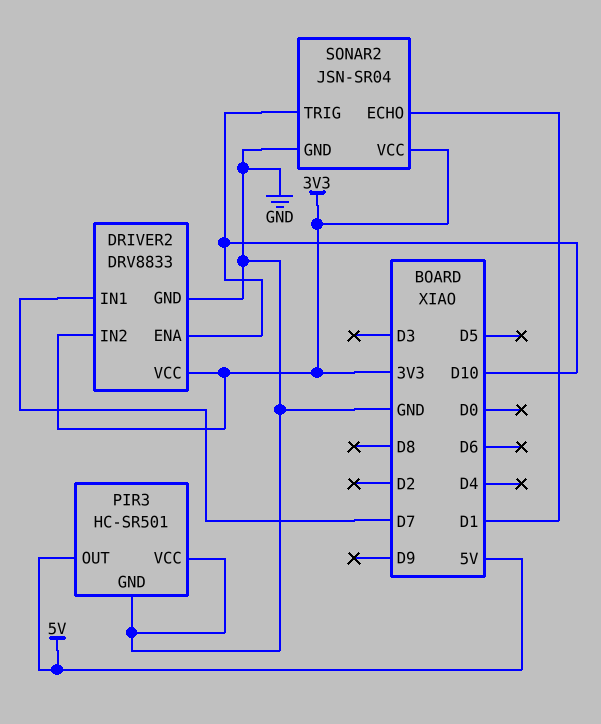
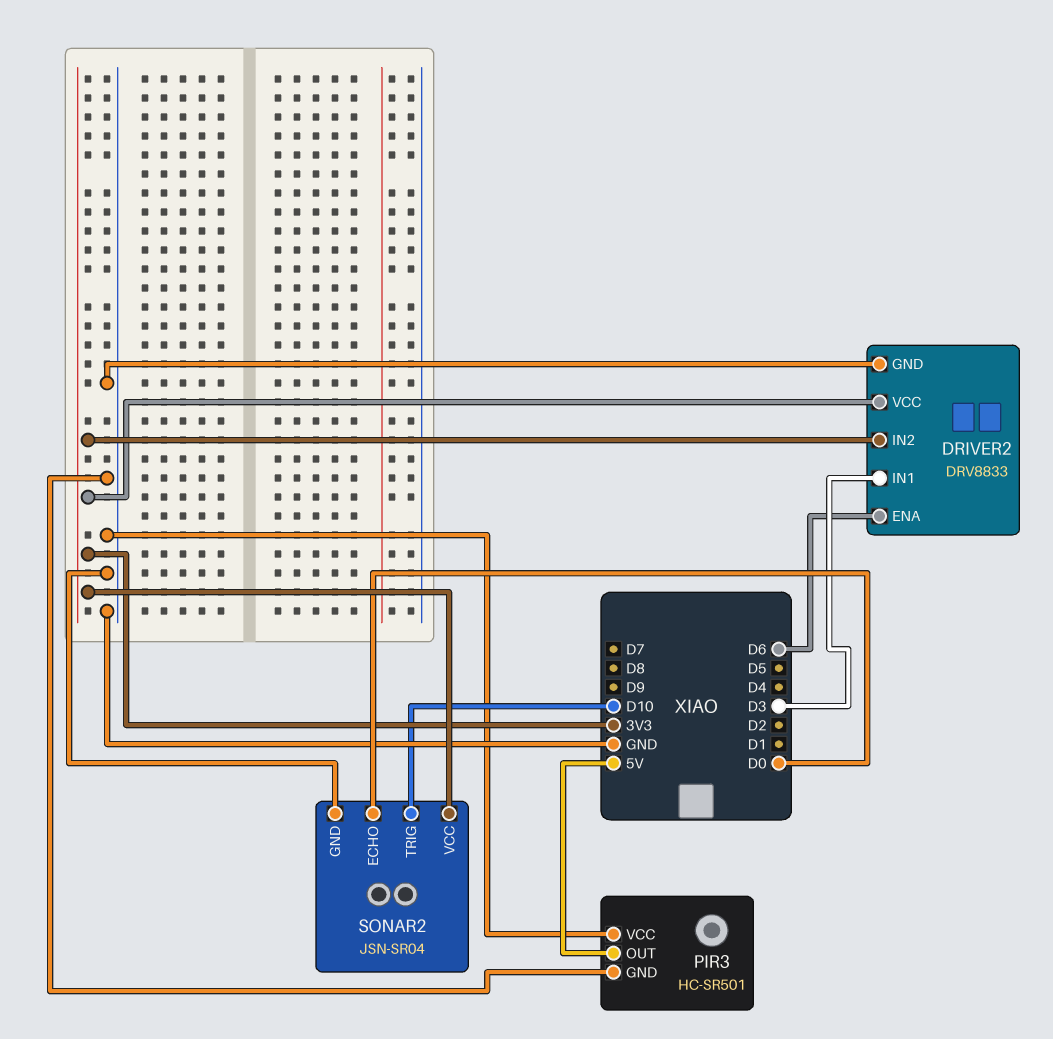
DRIVER2 pin ENA: D10 -> D6
DRIVER2 pin IN1: D7 -> D3
SONAR2 pin ECHO: D1 -> D0

